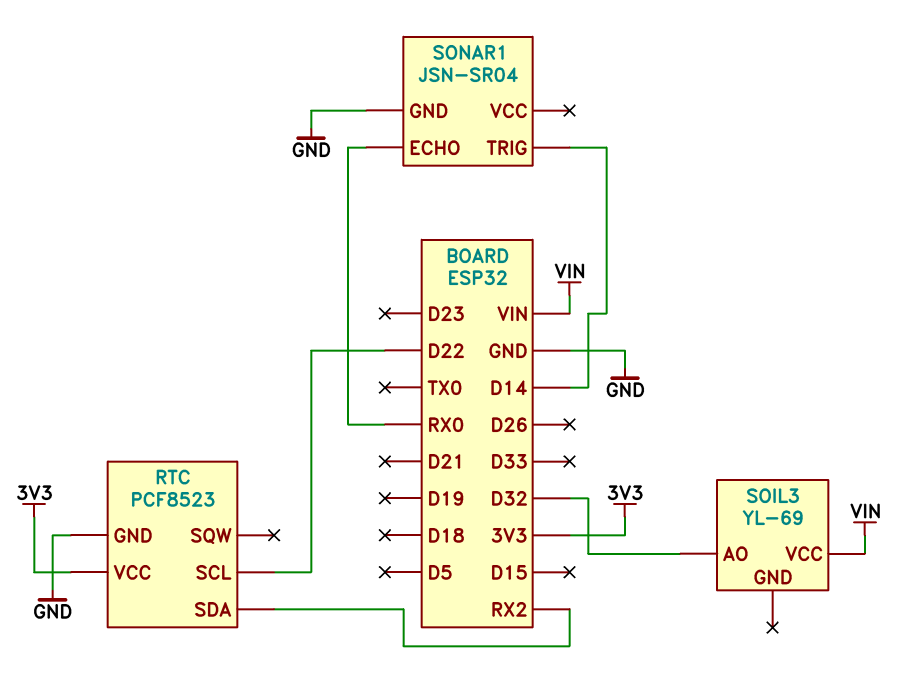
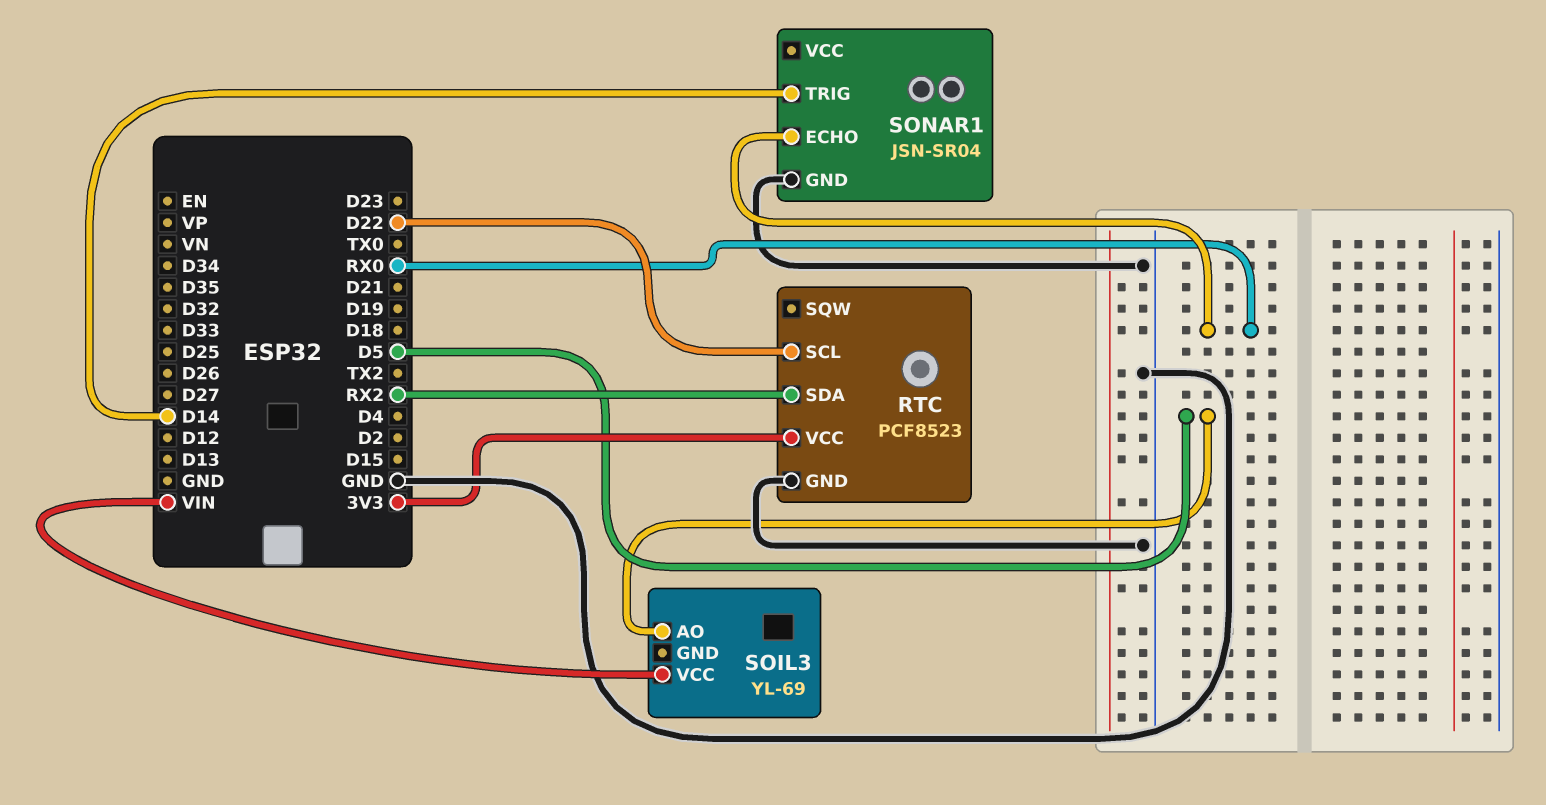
SOIL3 pin AO: D32 -> D5

